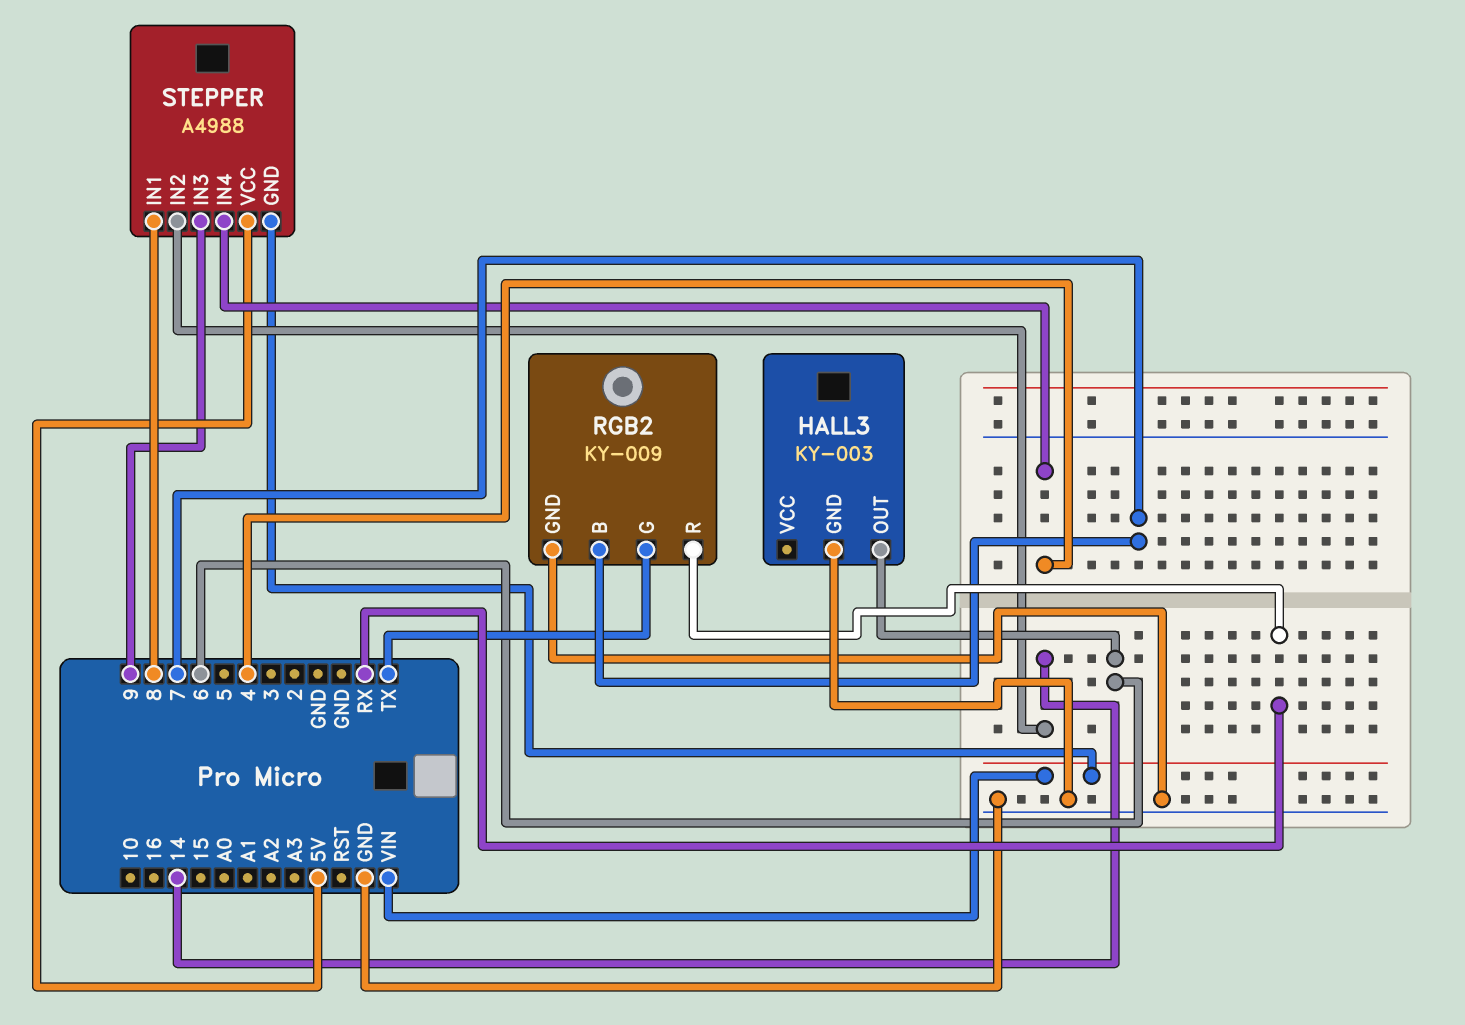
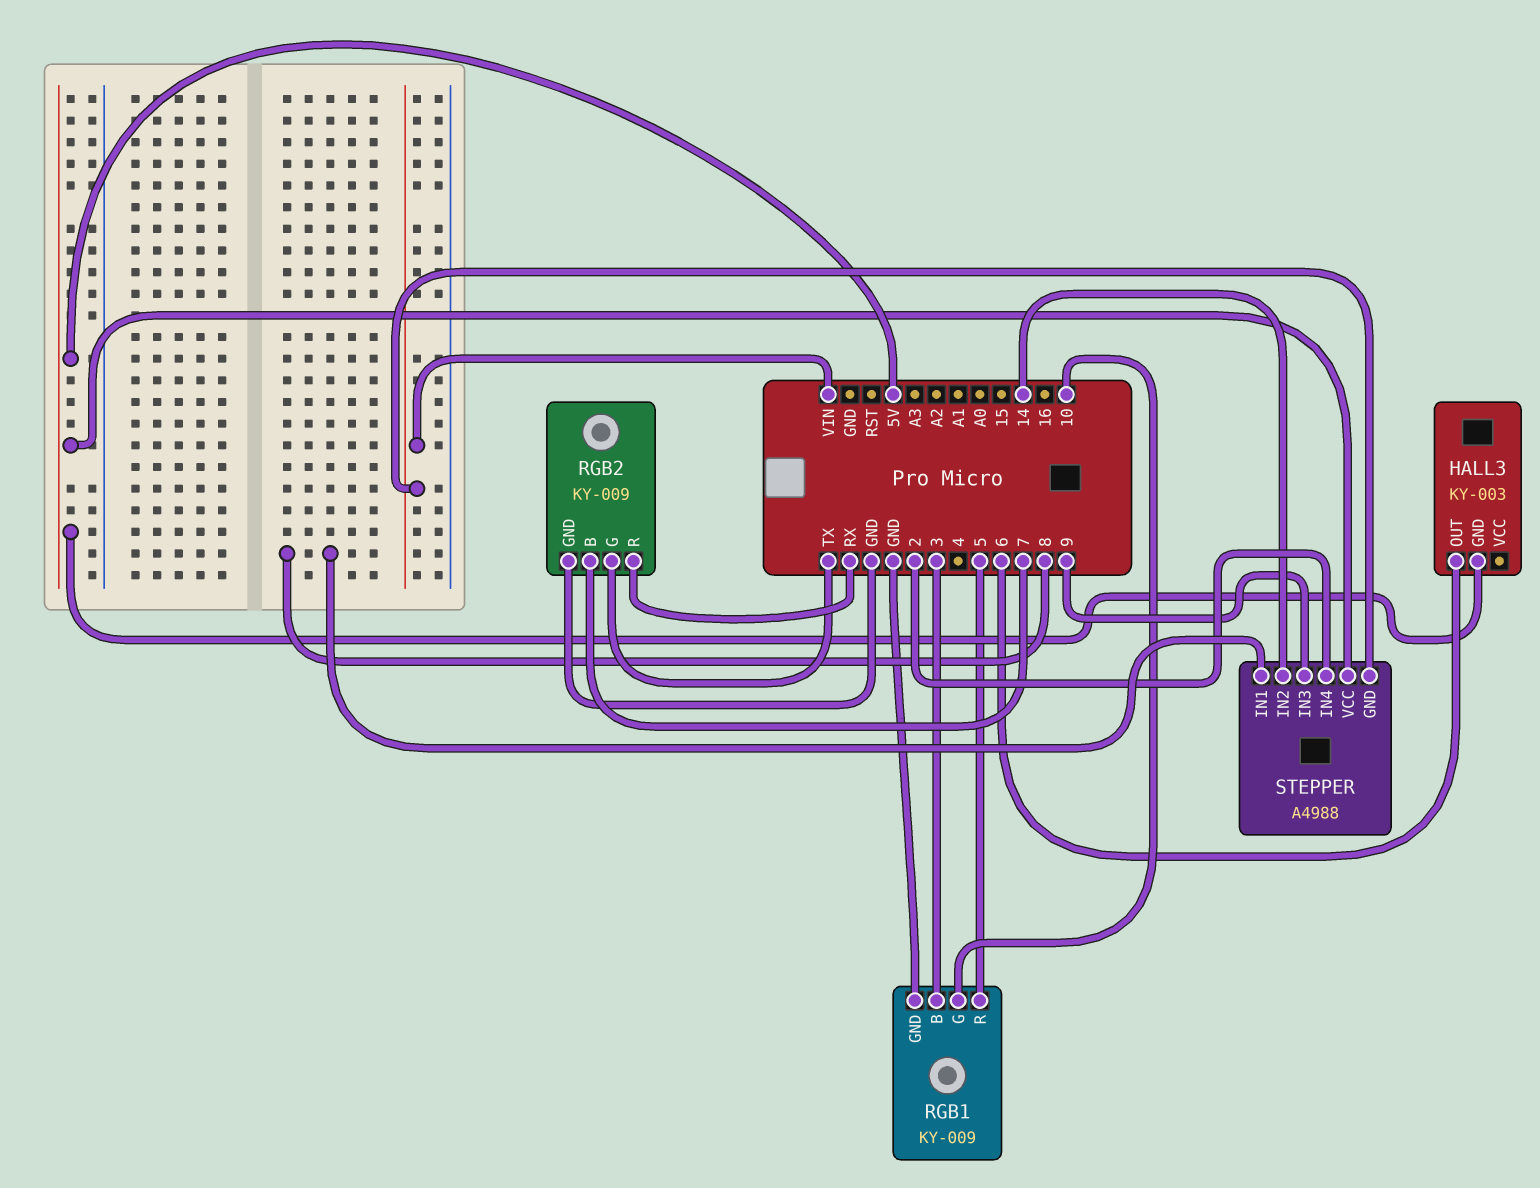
HALL3 pin GND: GND -> 5V
RGB1: none -> KY-009
RGB1 pin B: none -> 3
RGB1 pin G: none -> 10
RGB1 pin GND: none -> GND
RGB1 pin R: none -> 5
STEPPER pin IN4: 4 -> 2

